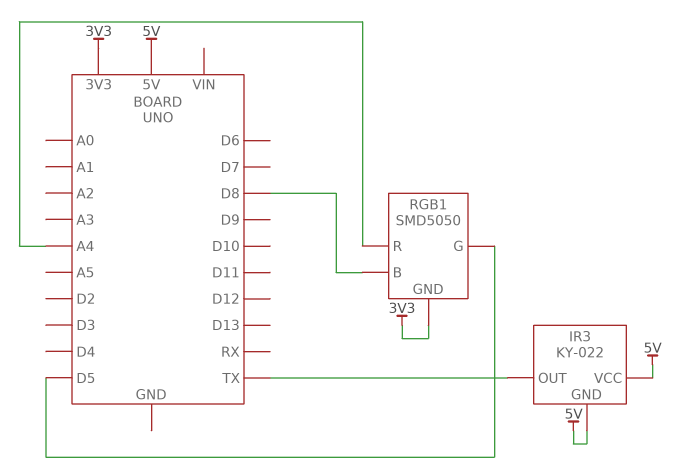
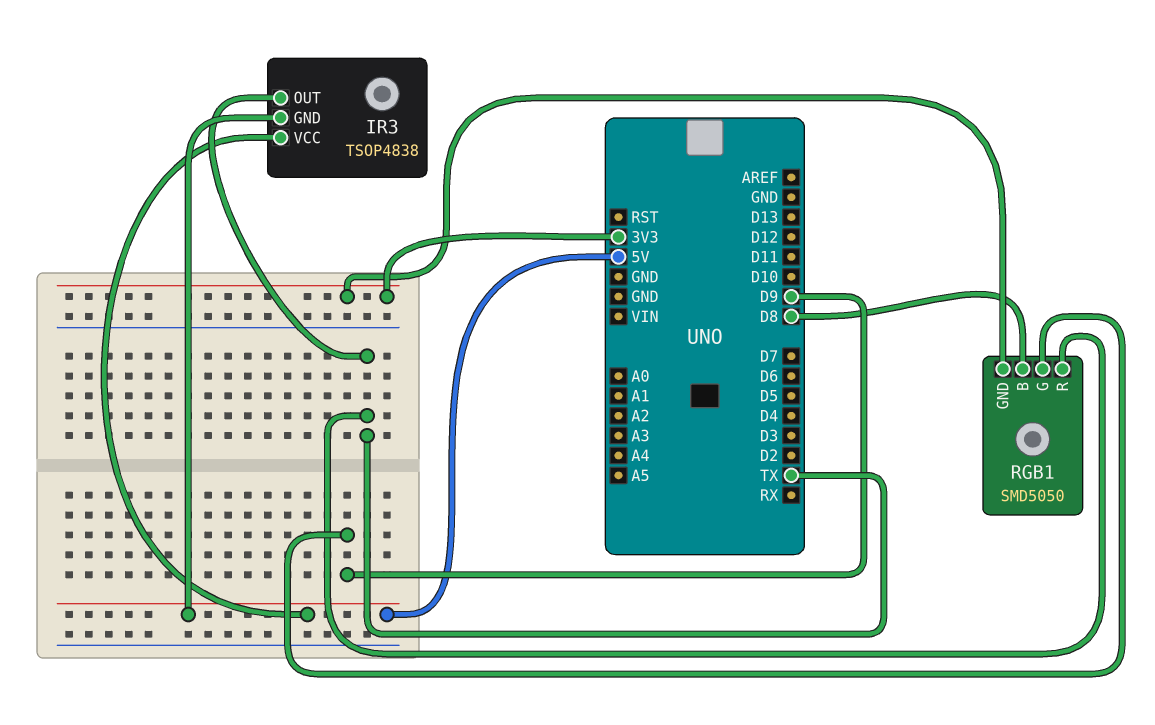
IR3: KY-022 -> TSOP4838
RGB1 pin G: D5 -> D9
RGB1 pin R: A4 -> TX

